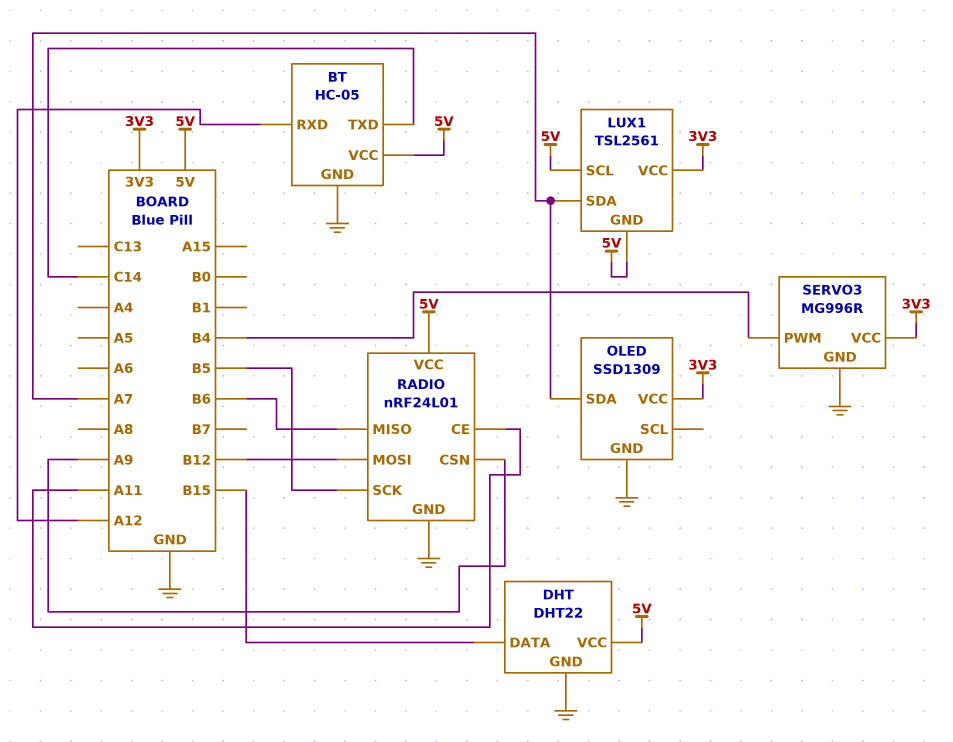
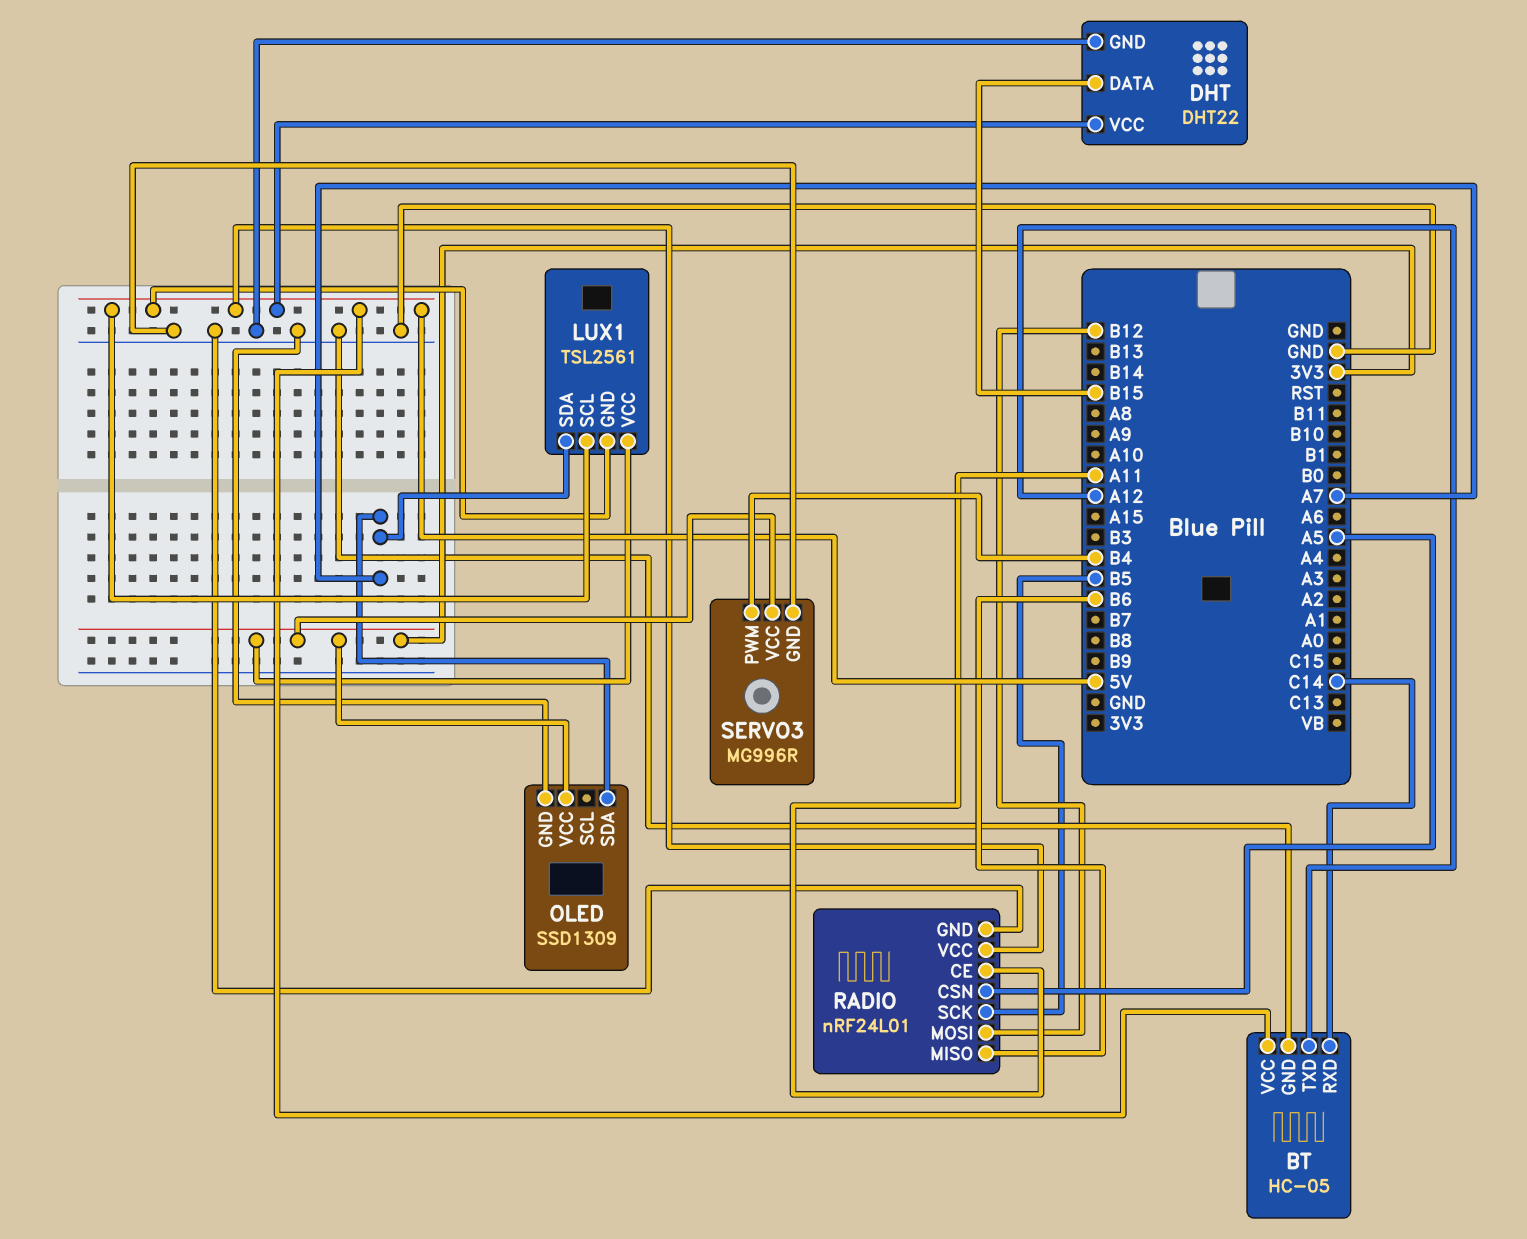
BT pin RXD: A12 -> C14
BT pin TXD: C14 -> A12
RADIO pin CSN: A9 -> A5

